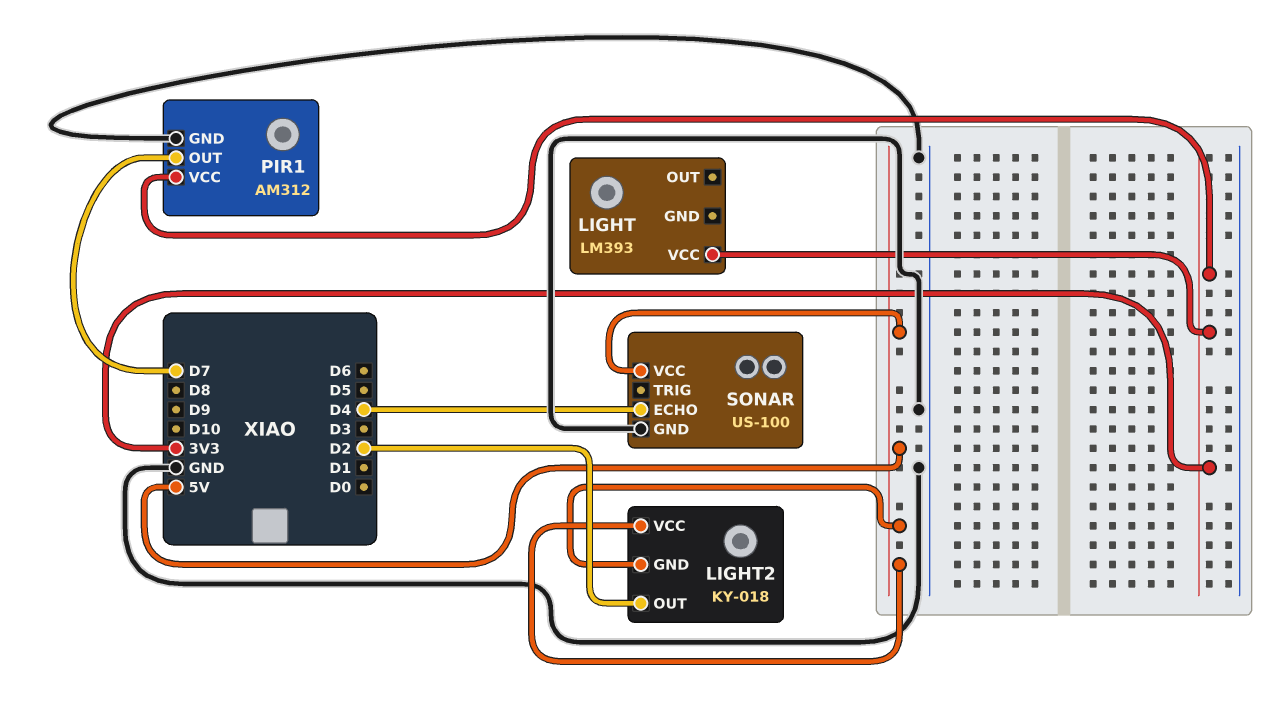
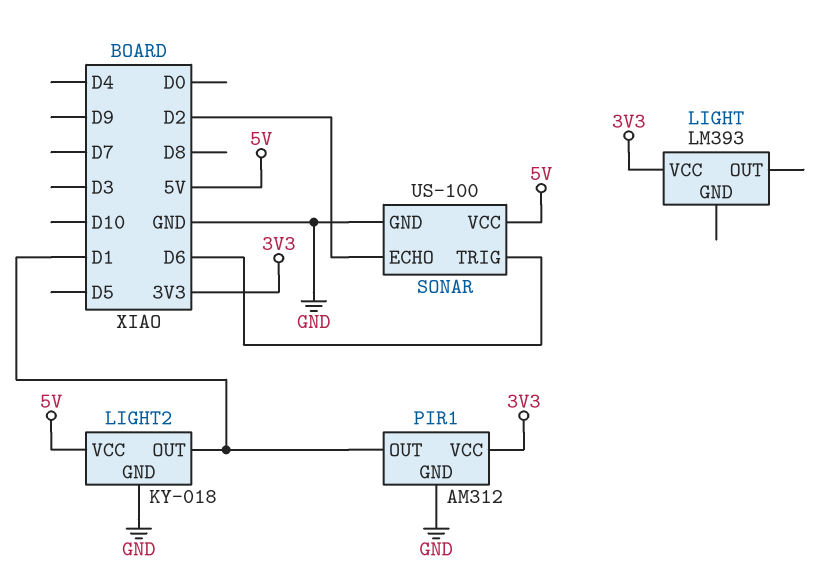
LIGHT2 pin GND: 5V -> GND
LIGHT2 pin OUT: D2 -> D1
PIR1 pin OUT: D7 -> D1
SONAR pin ECHO: D4 -> D2
SONAR pin TRIG: none -> D6

